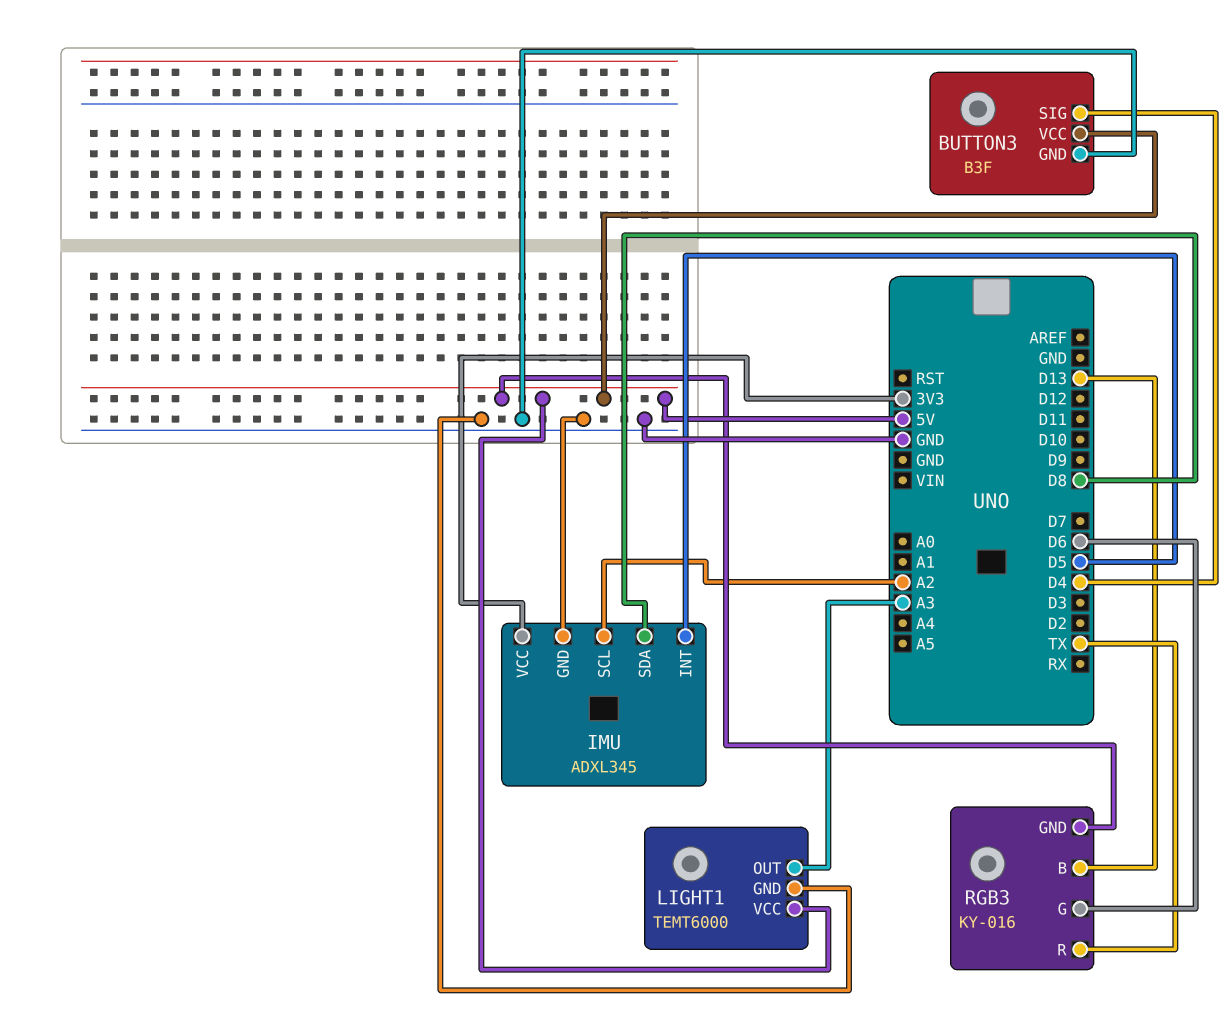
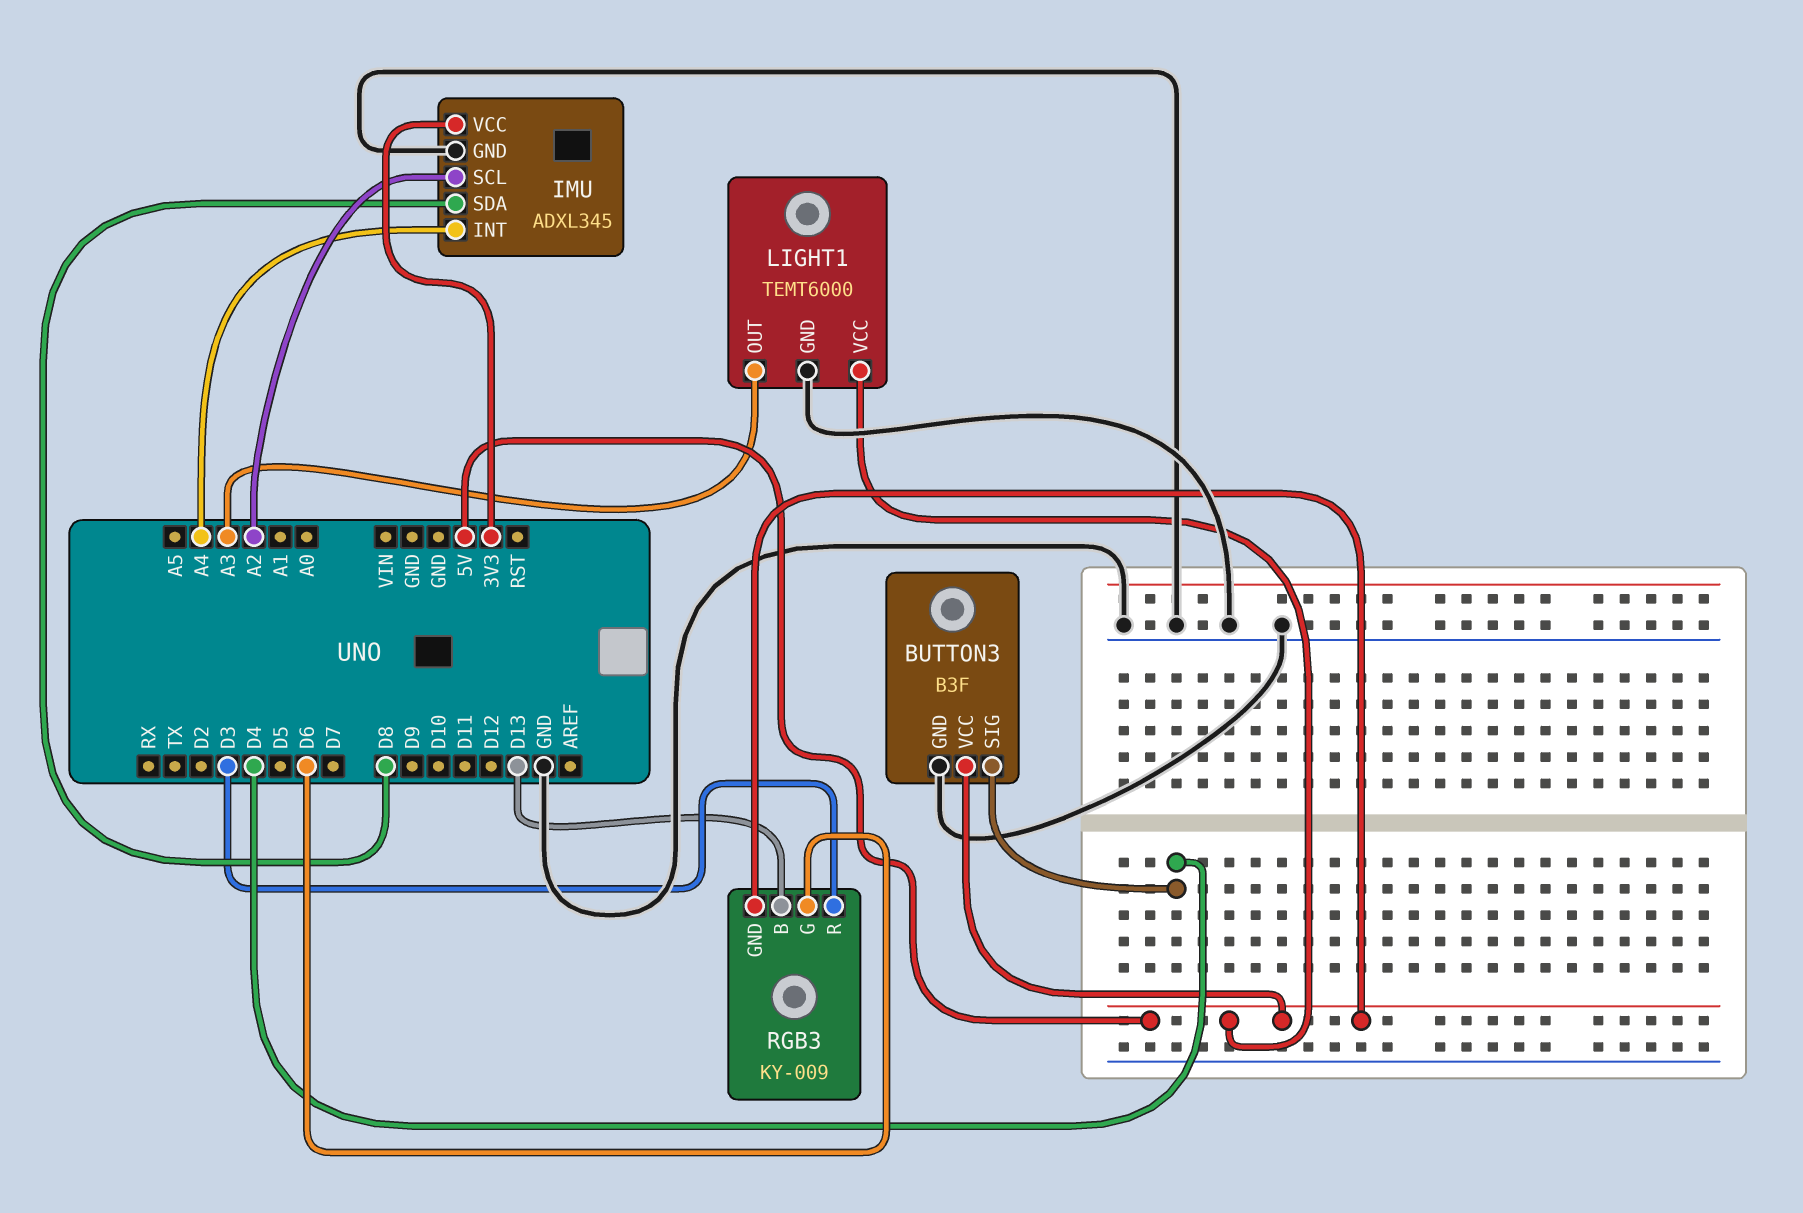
IMU pin INT: D5 -> A4
RGB3: KY-016 -> KY-009
RGB3 pin R: TX -> D3

